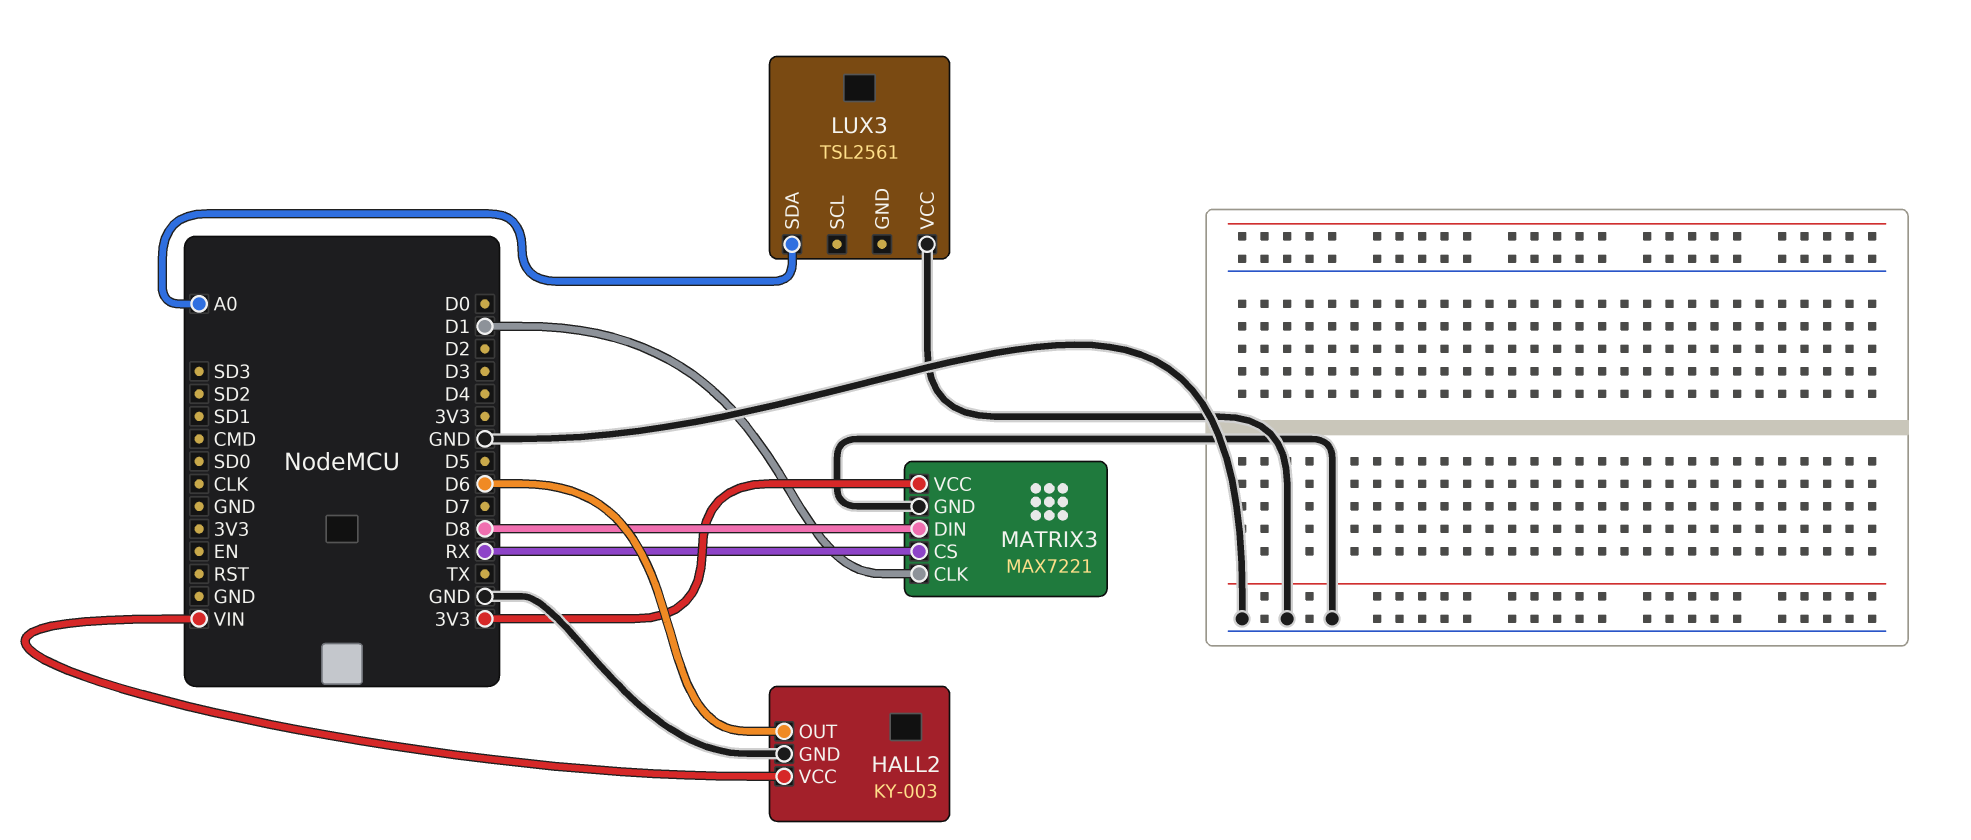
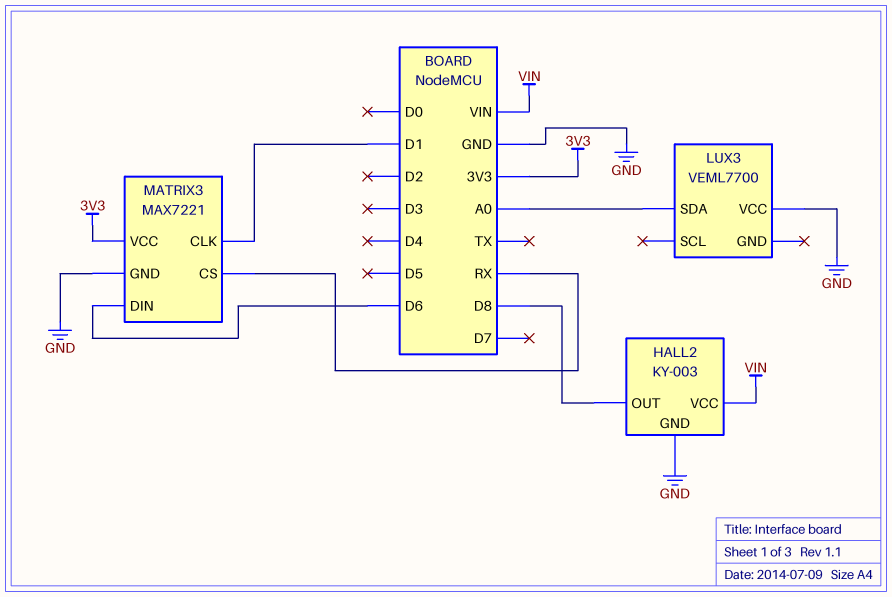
HALL2 pin OUT: D6 -> D8
LUX3: TSL2561 -> VEML7700
MATRIX3 pin DIN: D8 -> D6

